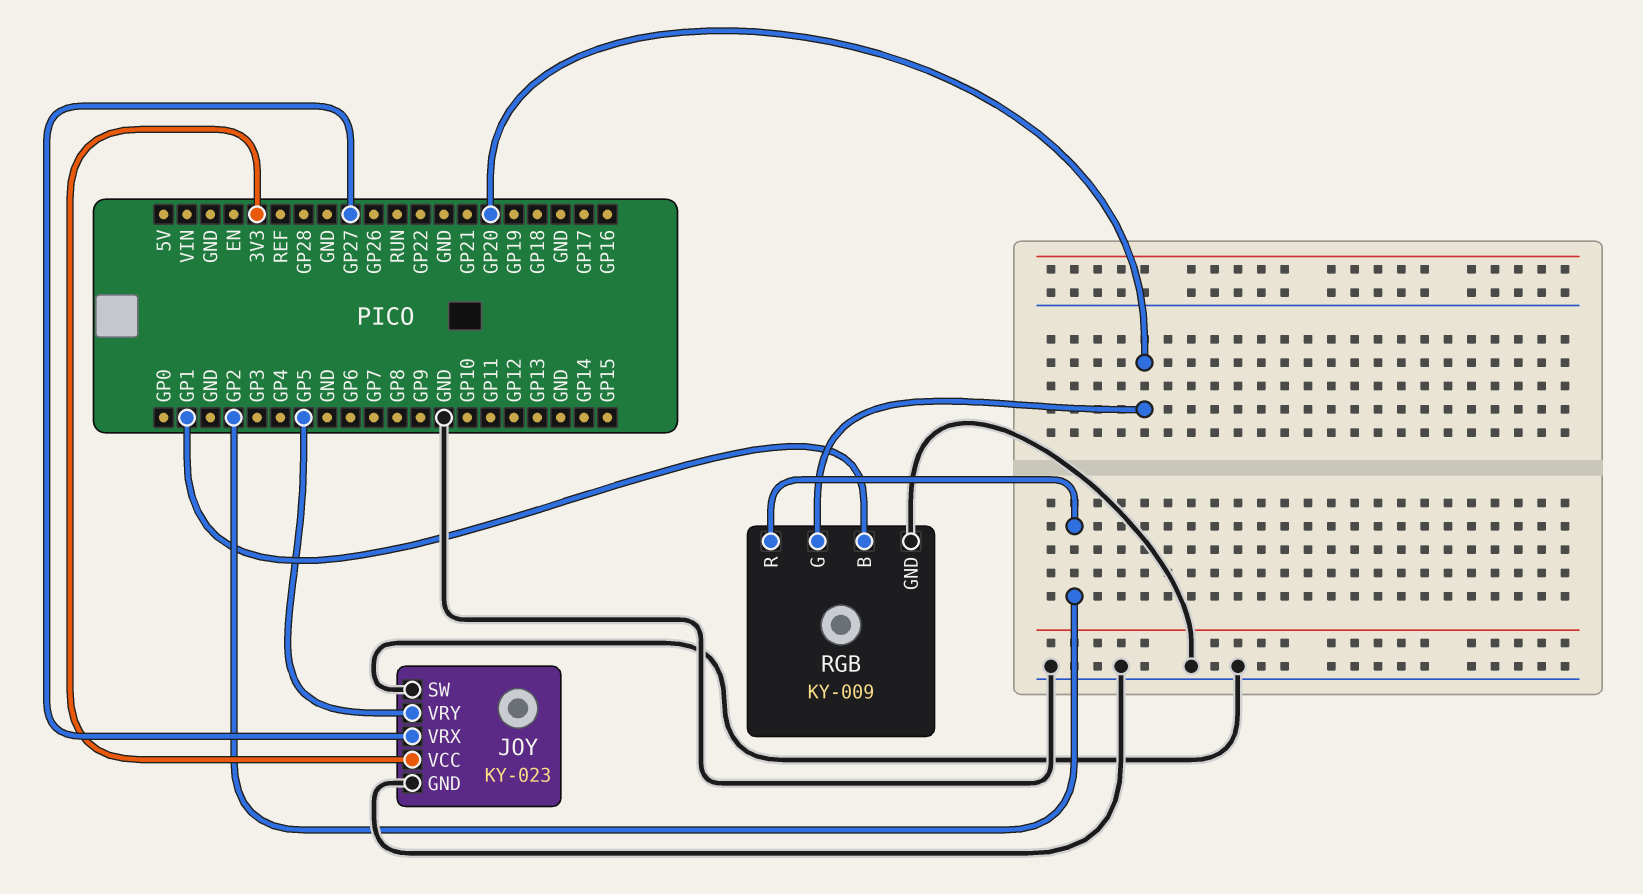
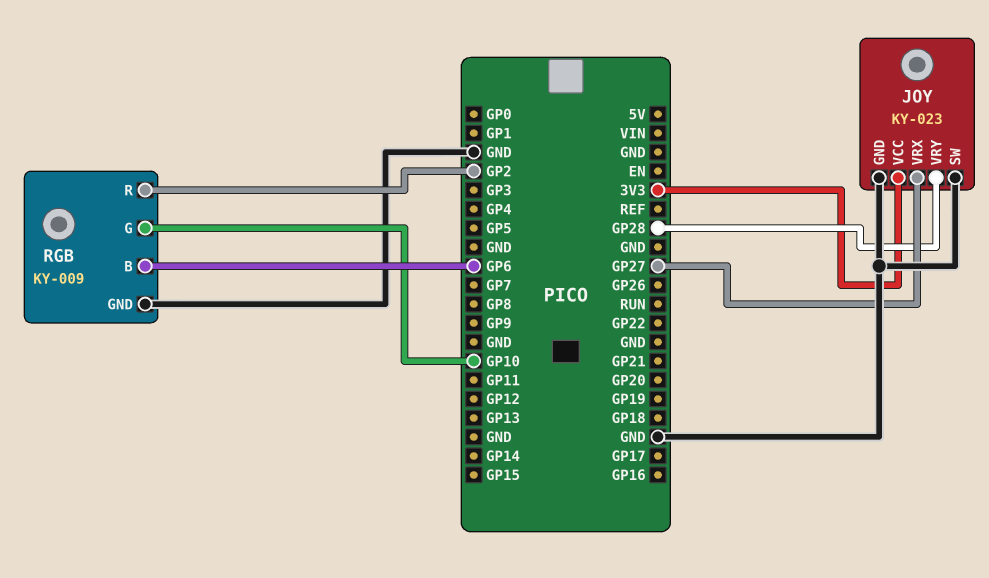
JOY pin VRY: GP5 -> GP28
RGB pin B: GP1 -> GP6
RGB pin G: GP20 -> GP10

